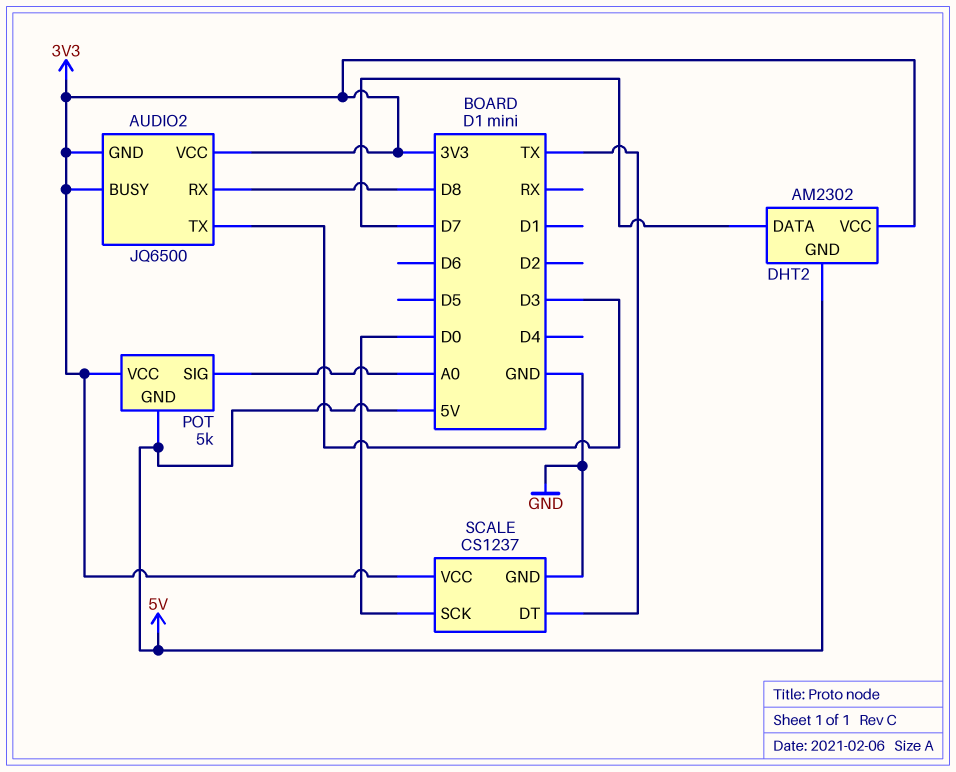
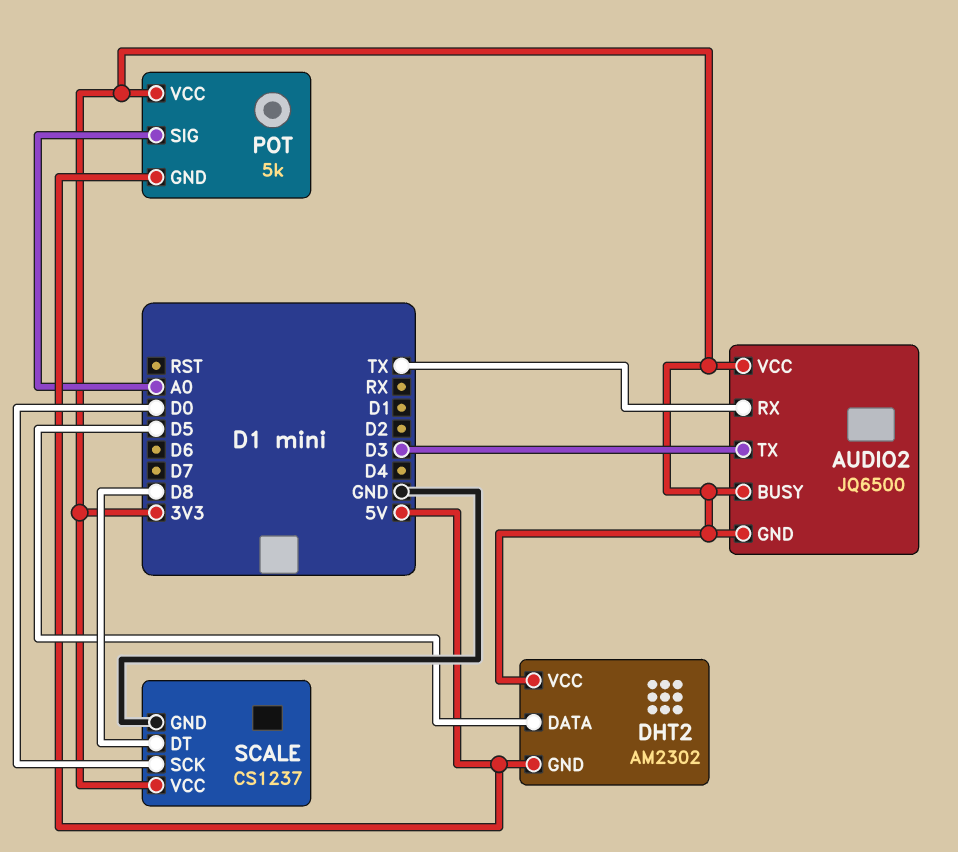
AUDIO2 pin RX: D8 -> TX
DHT2 pin DATA: D7 -> D5
SCALE pin DT: TX -> D8

